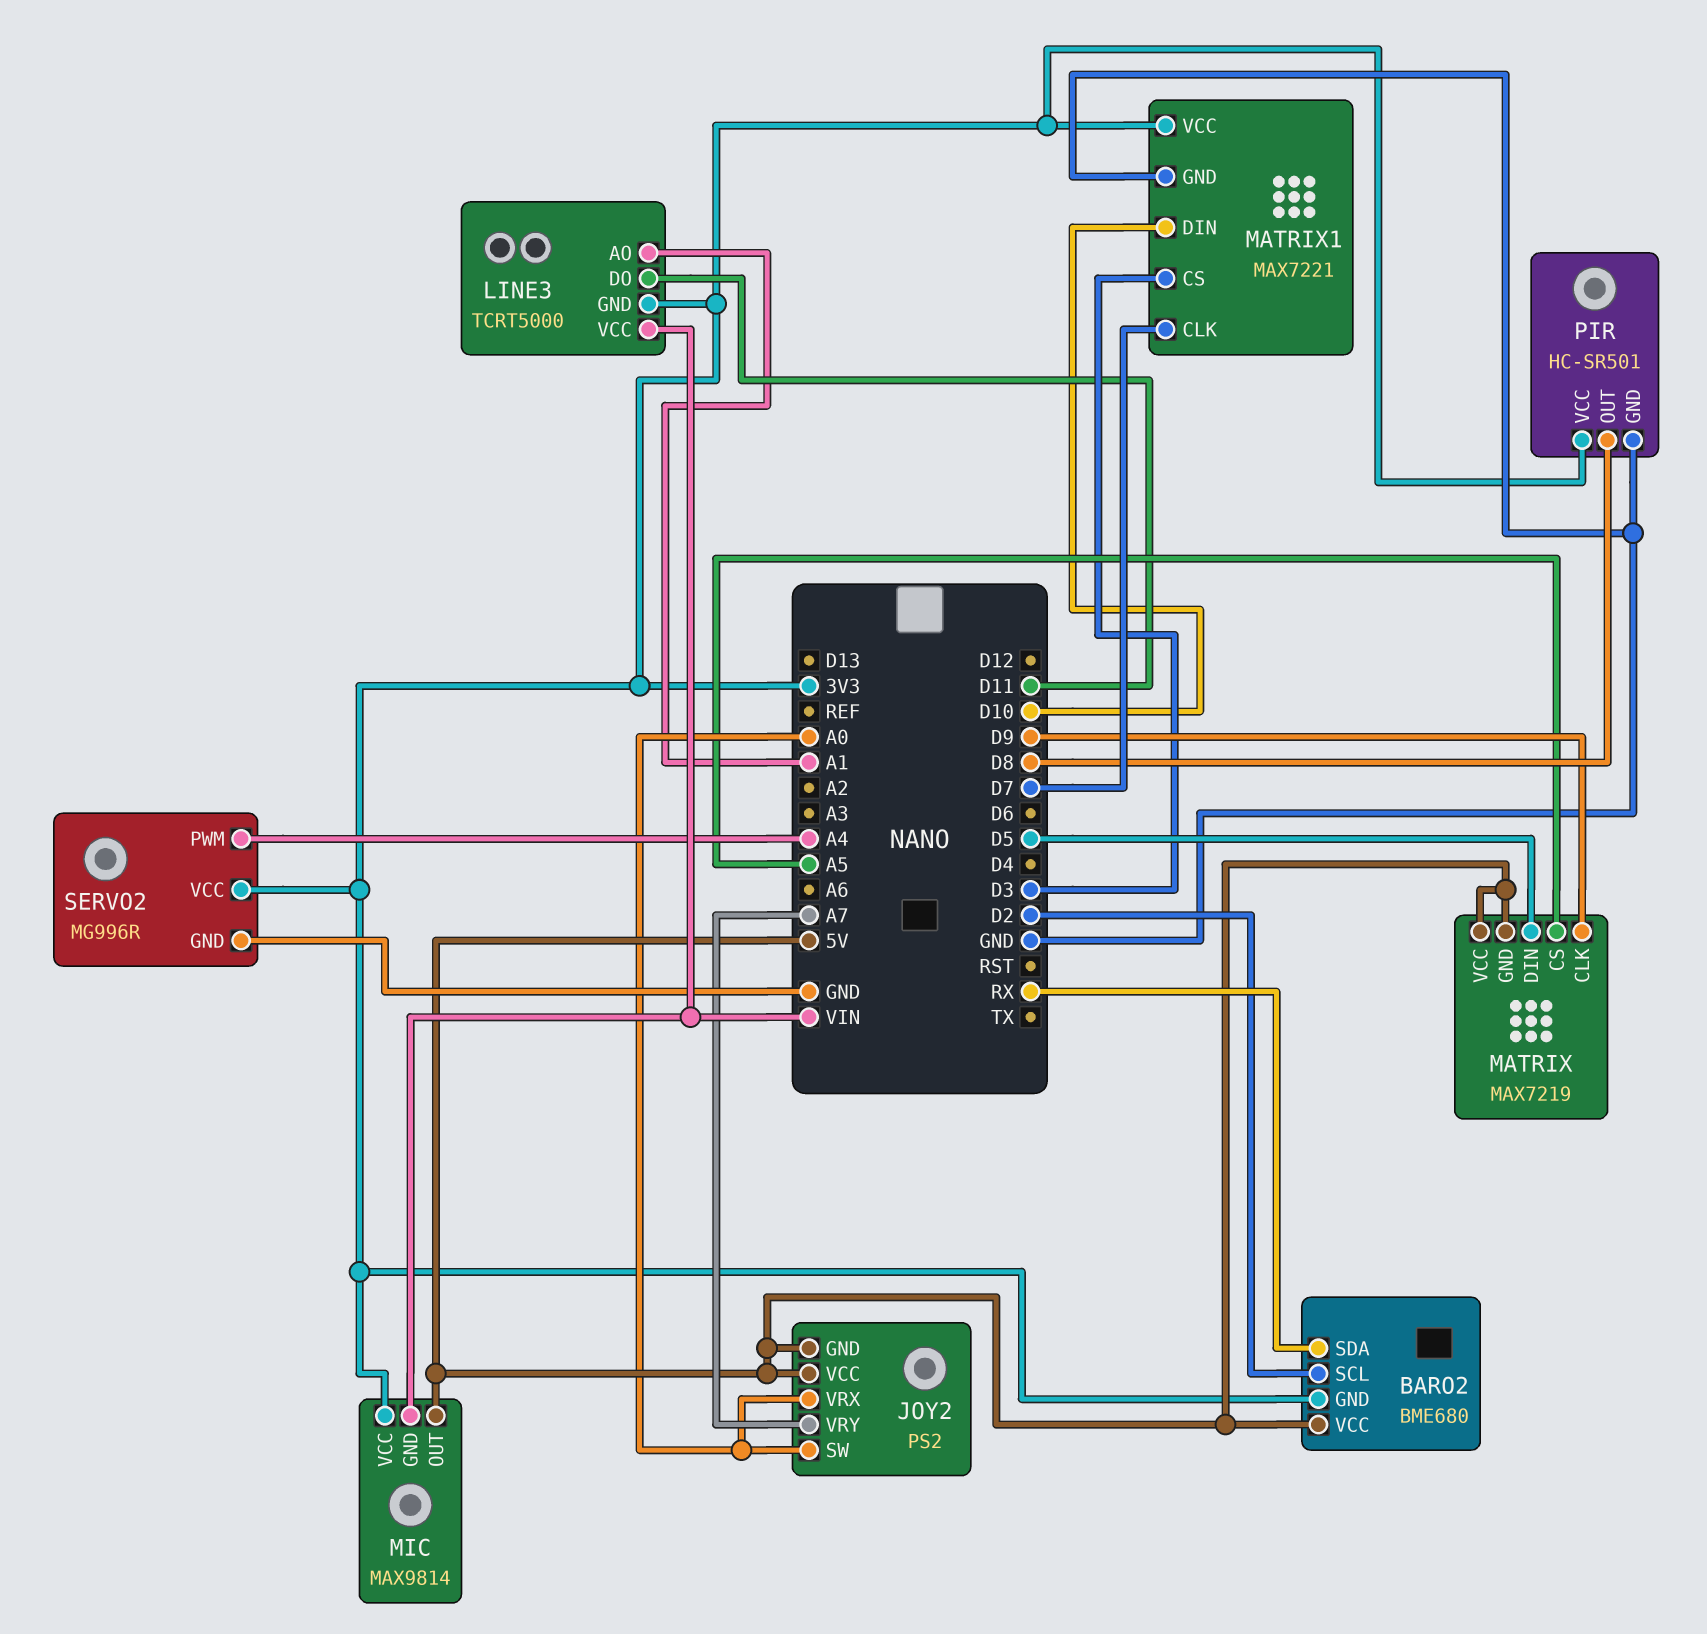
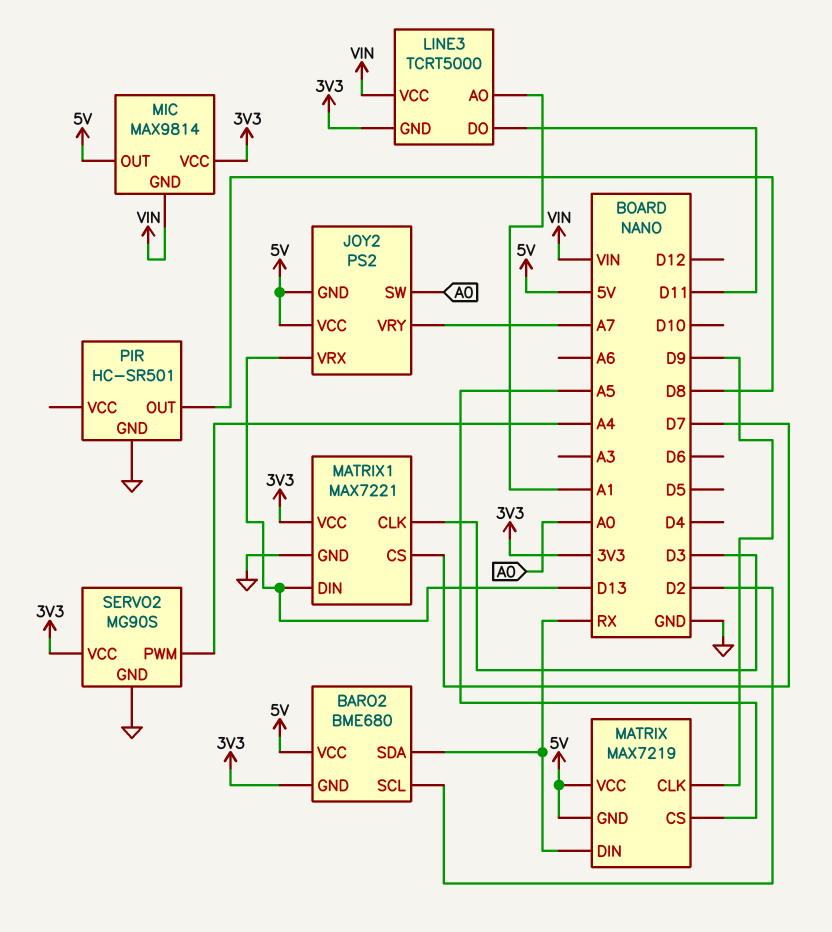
JOY2 pin VRX: A0 -> D13
MATRIX pin DIN: D5 -> RX
MATRIX1 pin CLK: D7 -> D3
MATRIX1 pin CS: D3 -> D7
MATRIX1 pin DIN: D10 -> D13
PIR pin VCC: 3V3 -> none
SERVO2: MG996R -> MG90S

